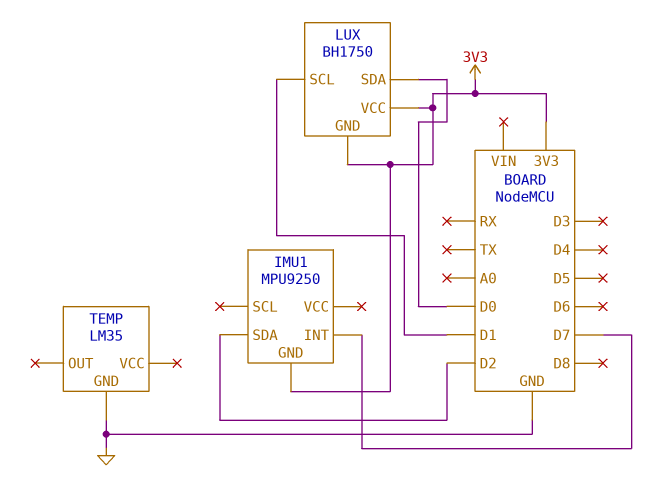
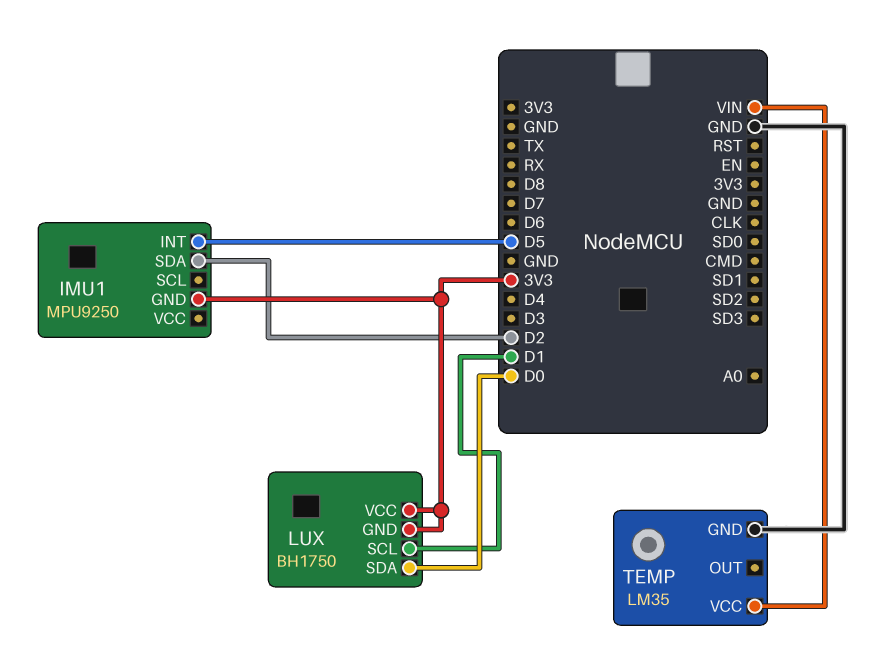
IMU1 pin INT: D7 -> D5
TEMP pin VCC: none -> VIN

